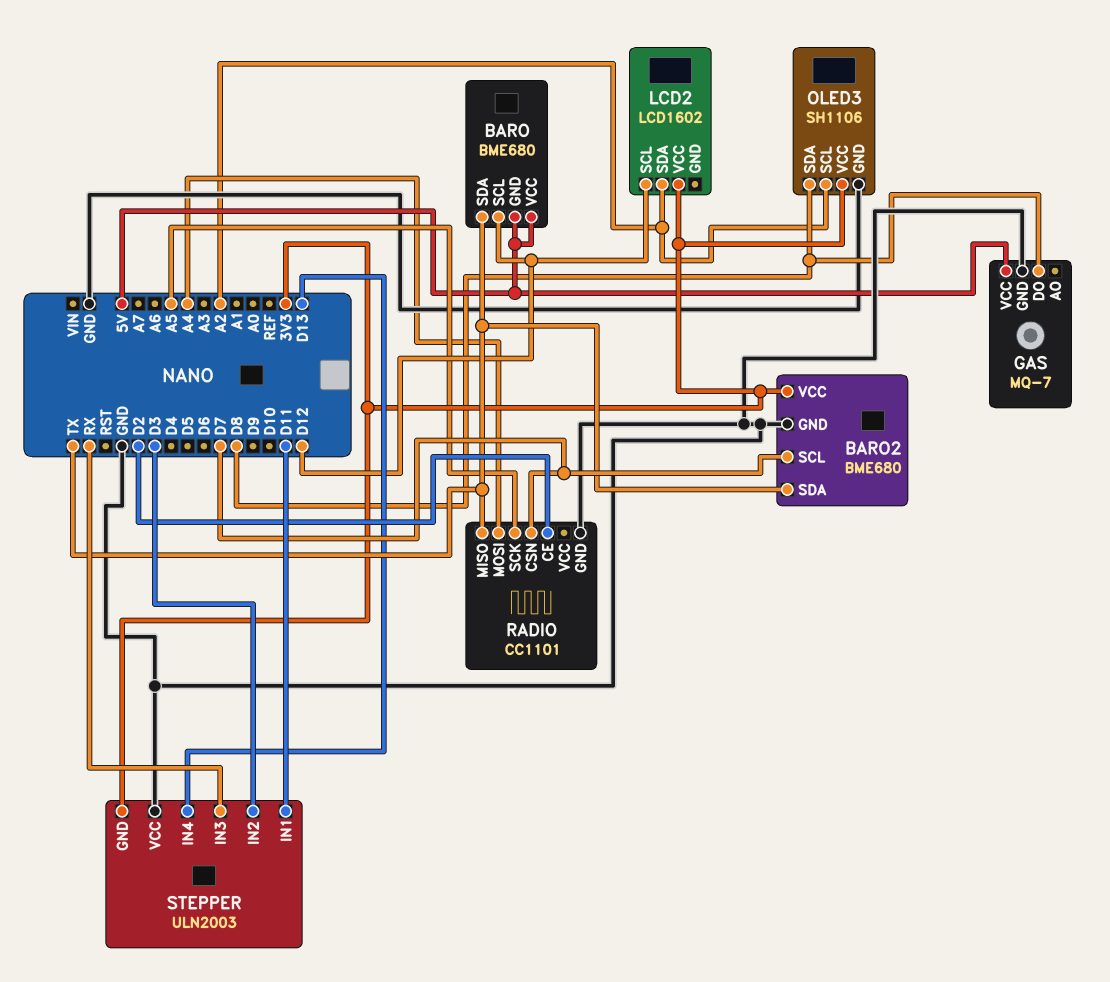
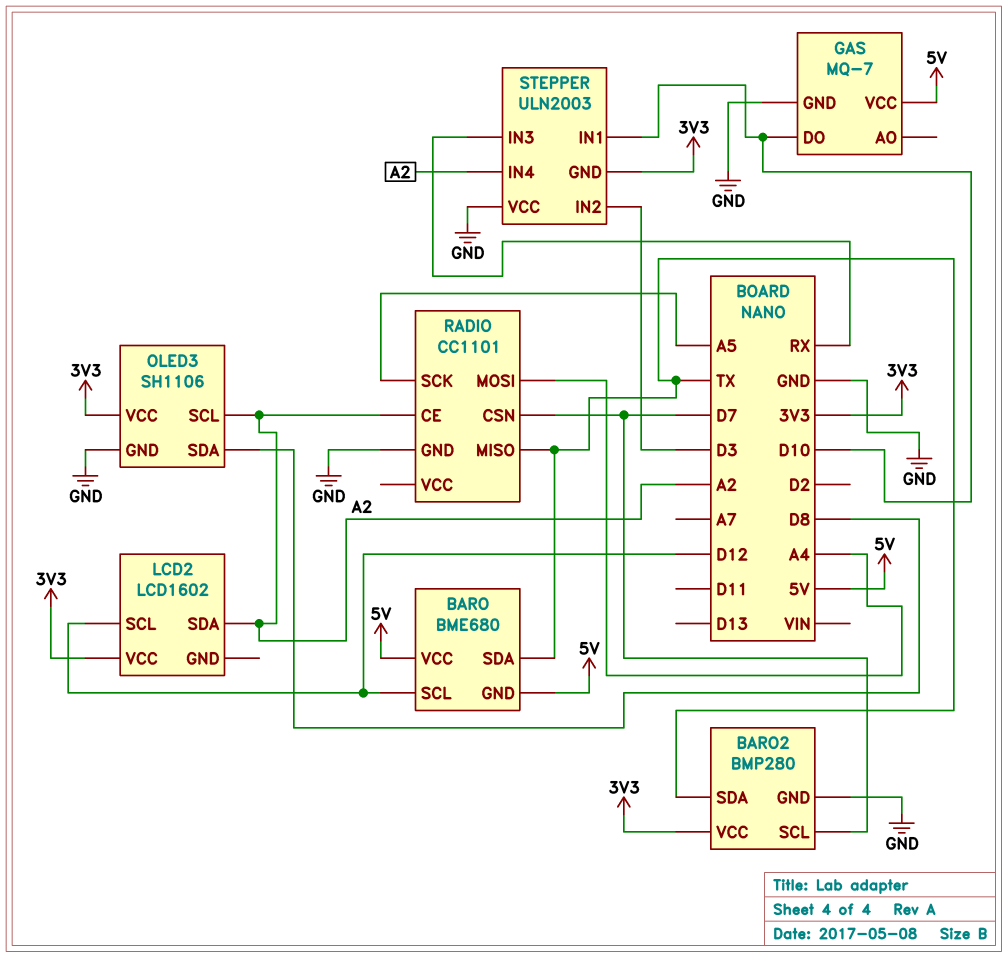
BARO2: BME680 -> BMP280
GAS pin DO: D8 -> D10
RADIO pin CE: D2 -> A2
STEPPER pin IN1: D11 -> D10
STEPPER pin IN4: D13 -> A2

